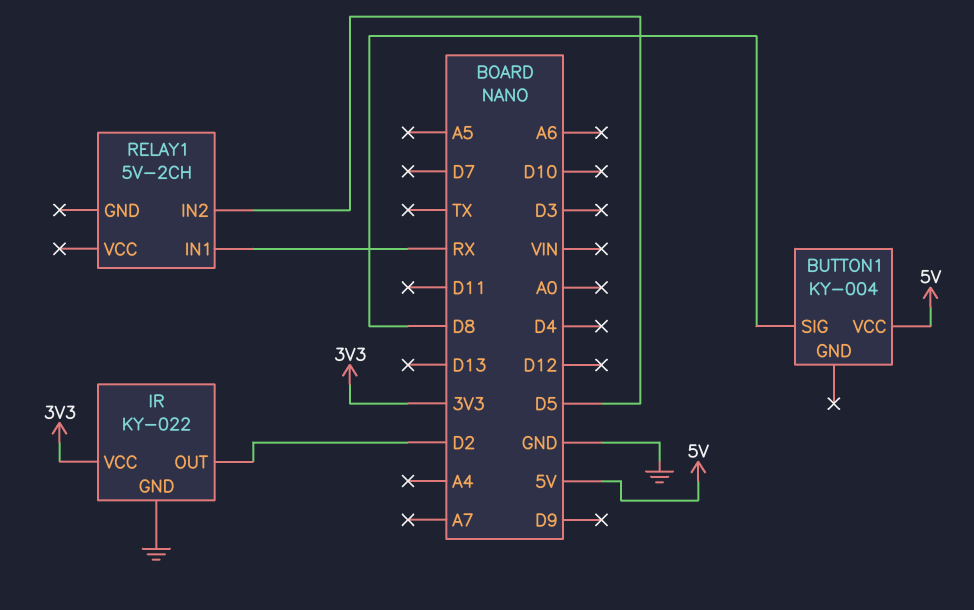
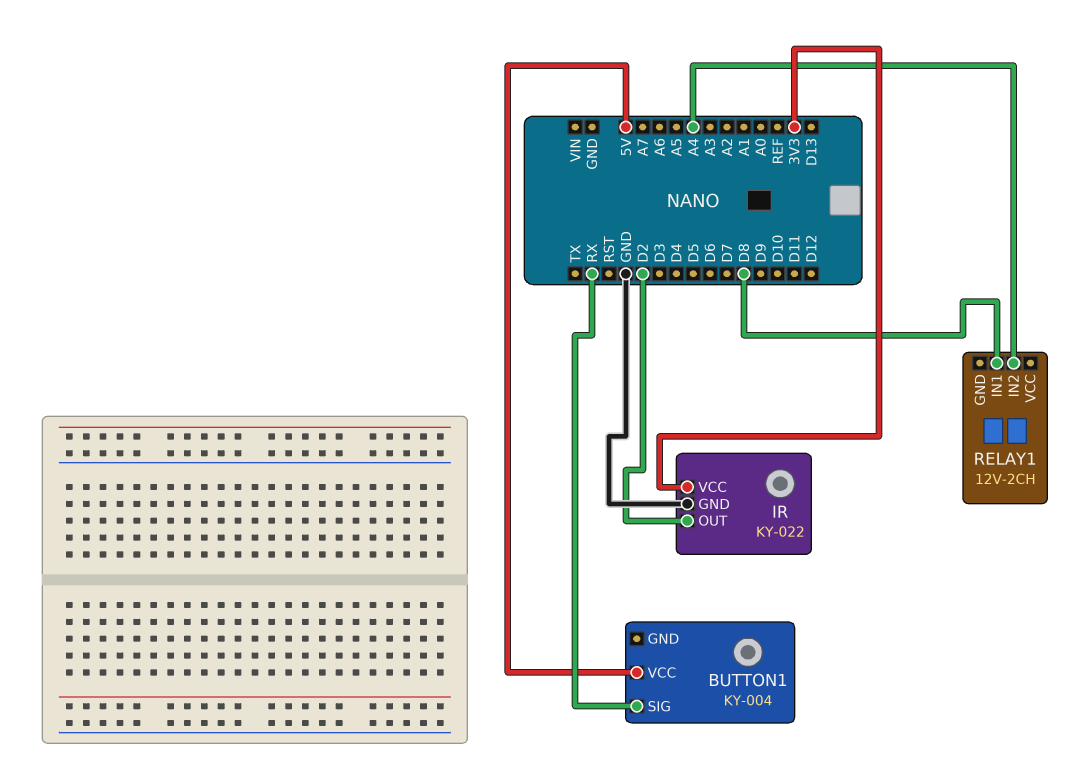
BUTTON1 pin SIG: D8 -> RX
RELAY1: 5V-2CH -> 12V-2CH
RELAY1 pin IN1: RX -> D8
RELAY1 pin IN2: D5 -> A4

